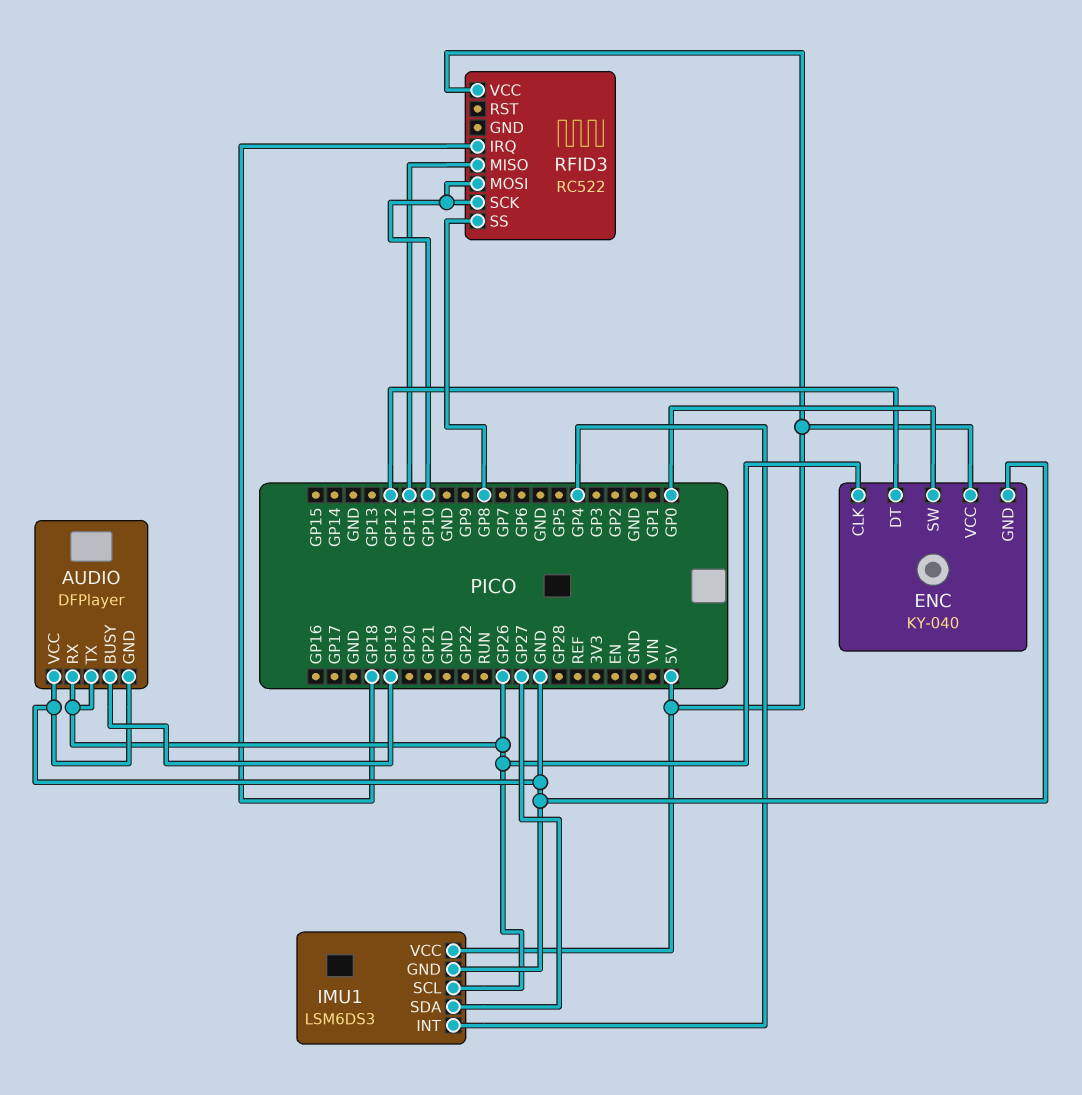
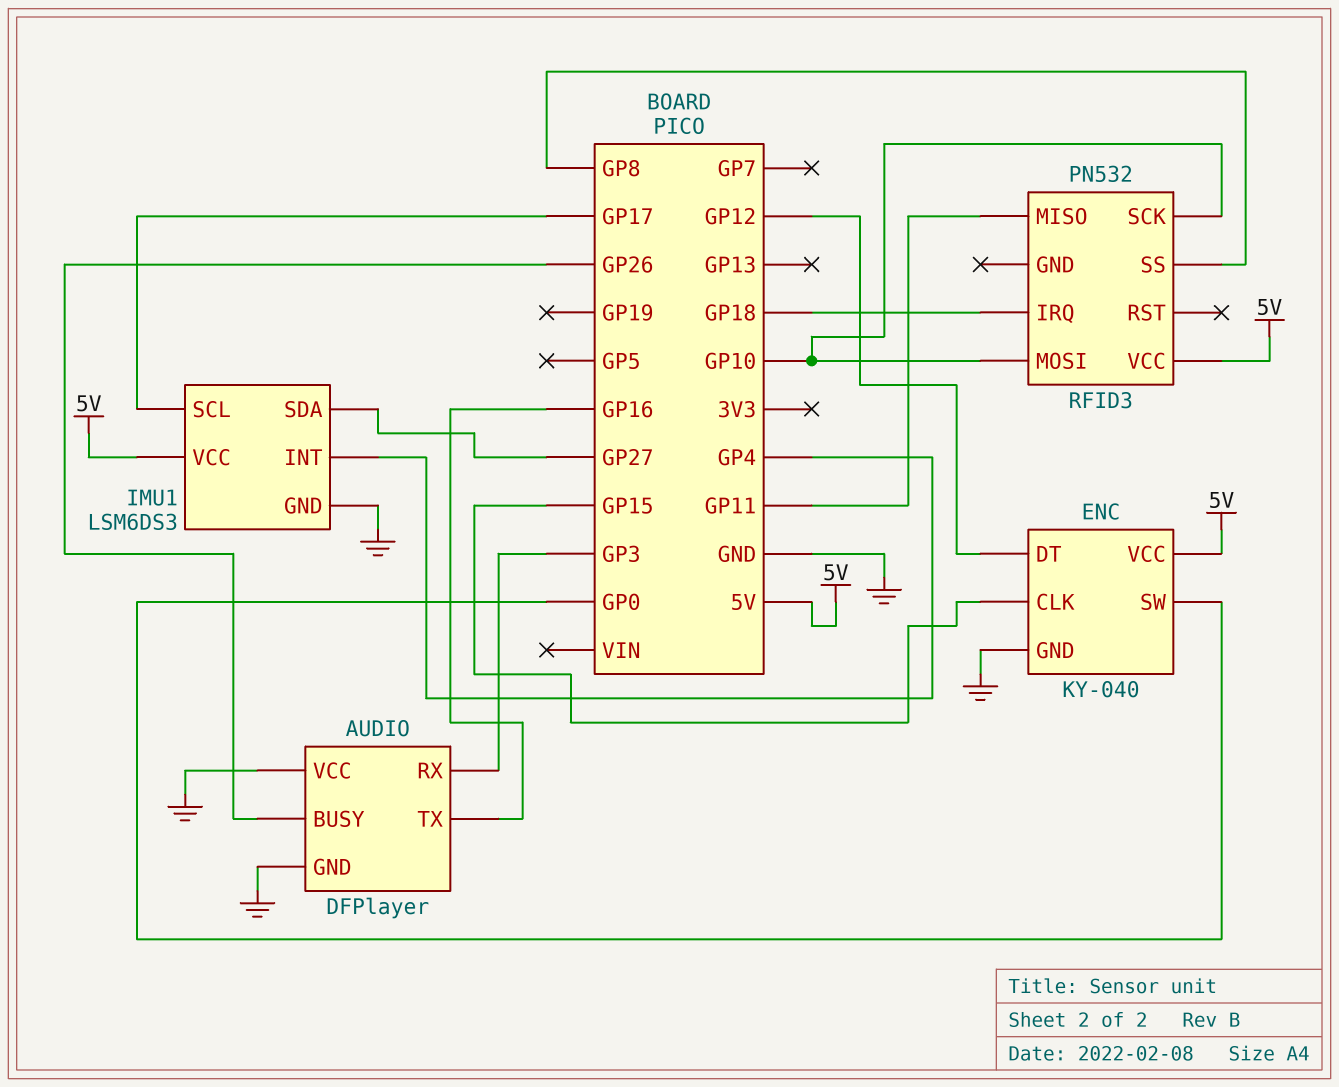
AUDIO pin BUSY: GP19 -> GP26
AUDIO pin RX: GP26 -> GP3
AUDIO pin TX: GP26 -> GP16
ENC pin CLK: GP26 -> GP15
IMU1 pin SCL: GP26 -> GP17
RFID3: RC522 -> PN532

